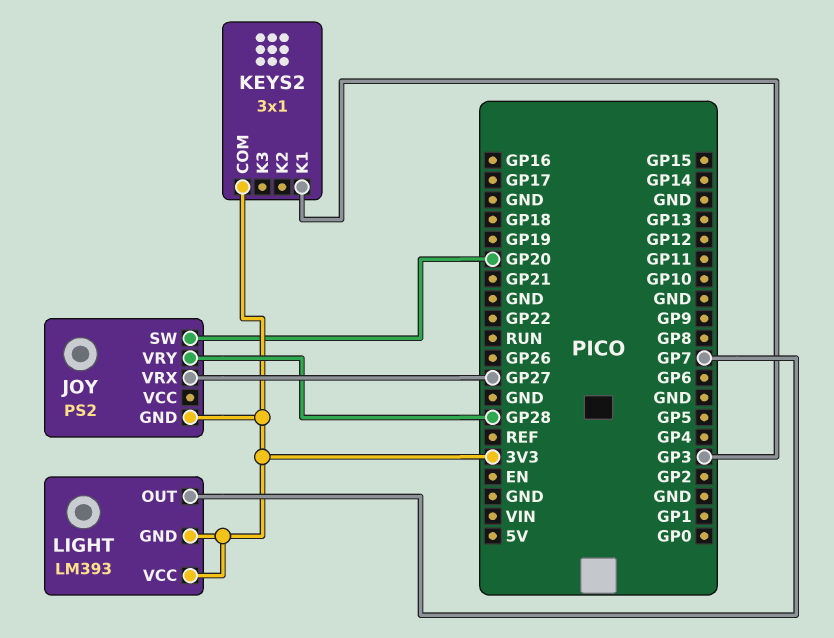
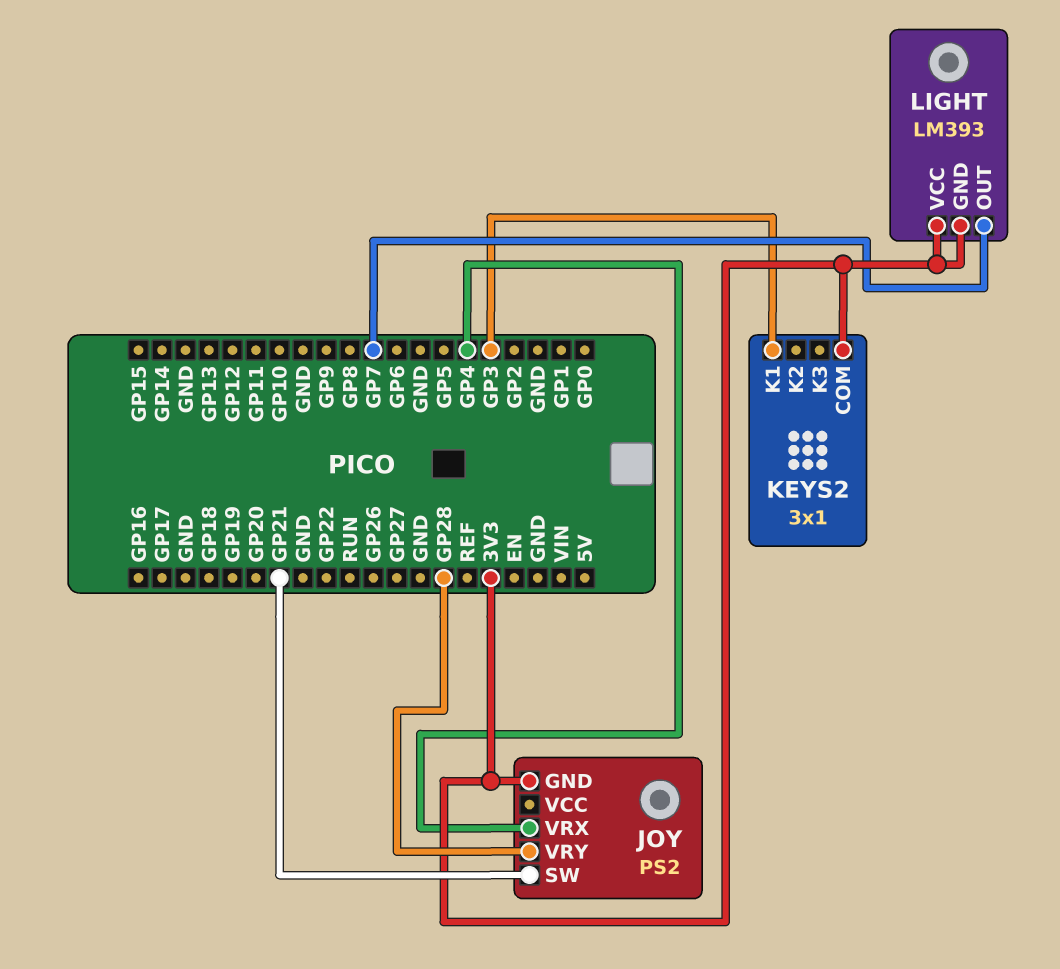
JOY pin SW: GP20 -> GP21
JOY pin VRX: GP27 -> GP4

